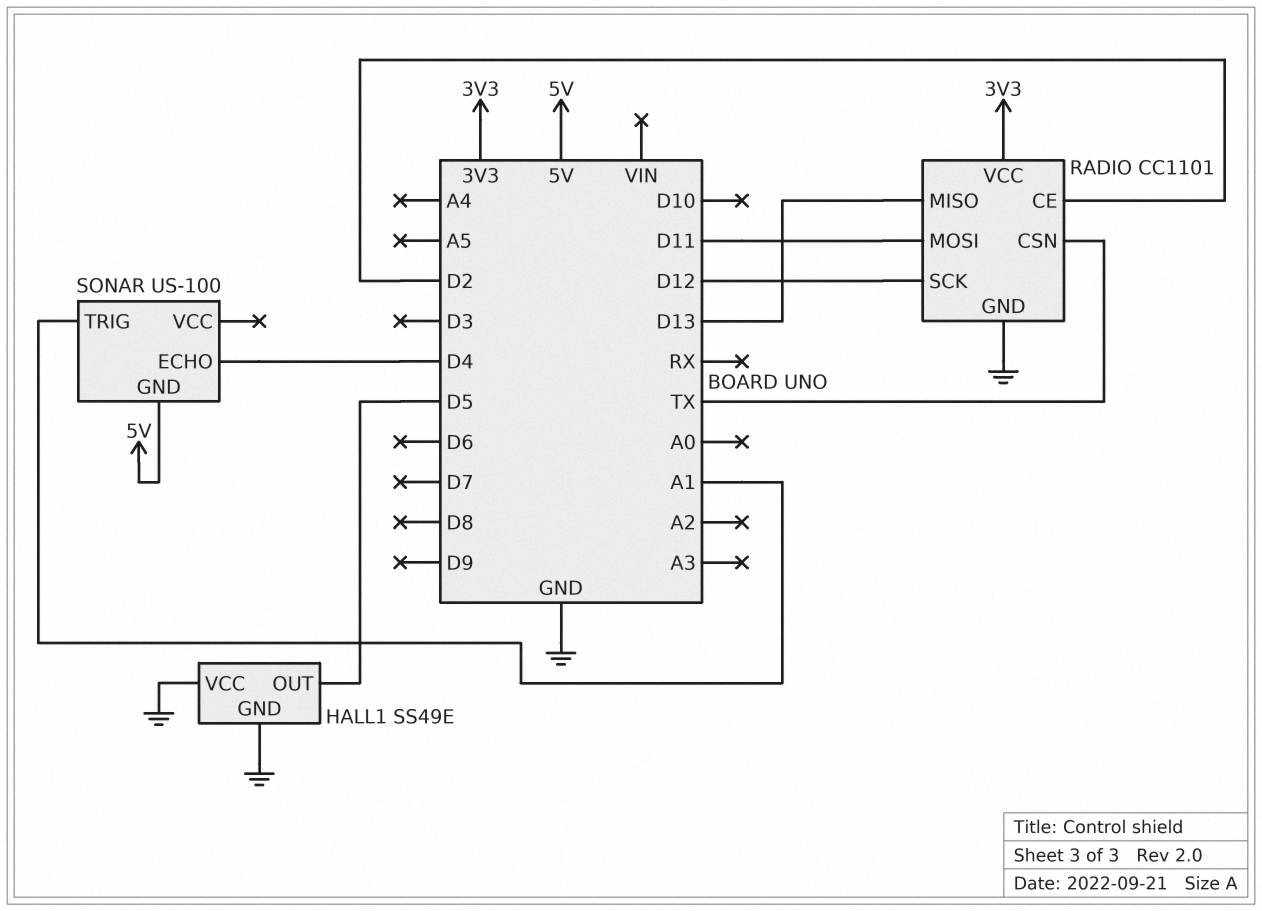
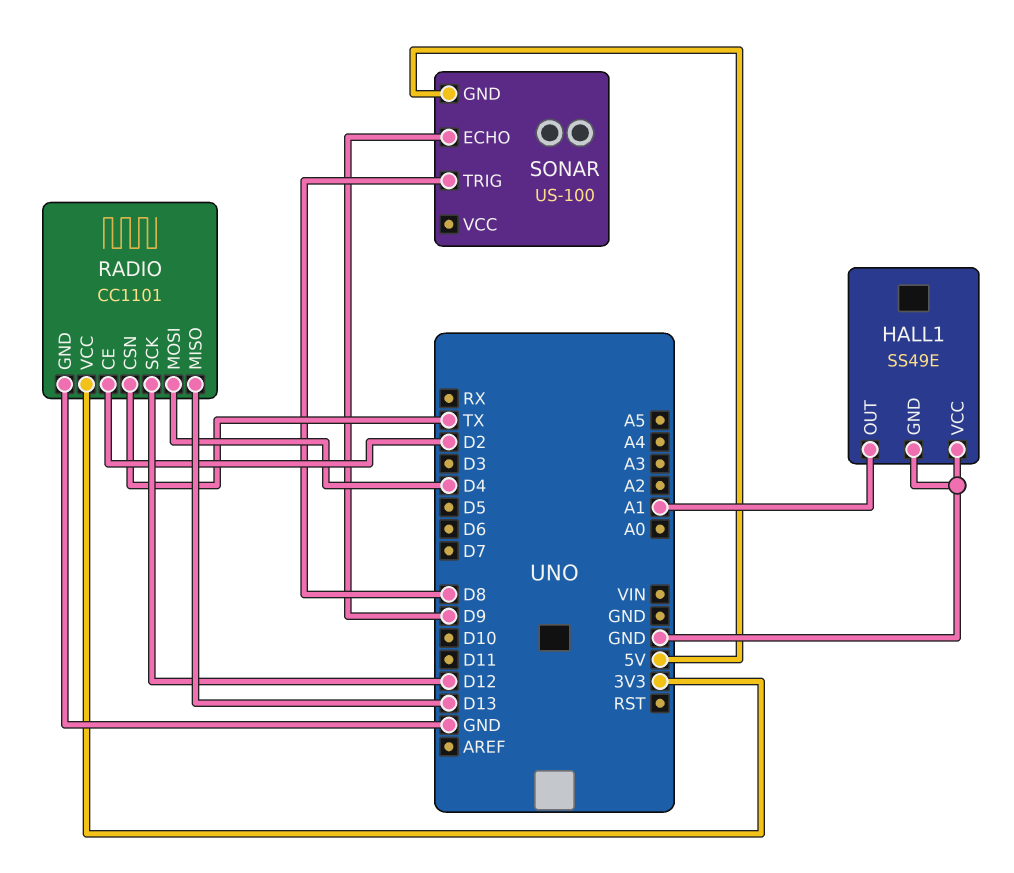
HALL1 pin OUT: D5 -> A1
RADIO pin MOSI: D11 -> D4
SONAR pin ECHO: D4 -> D9
SONAR pin TRIG: A1 -> D8

